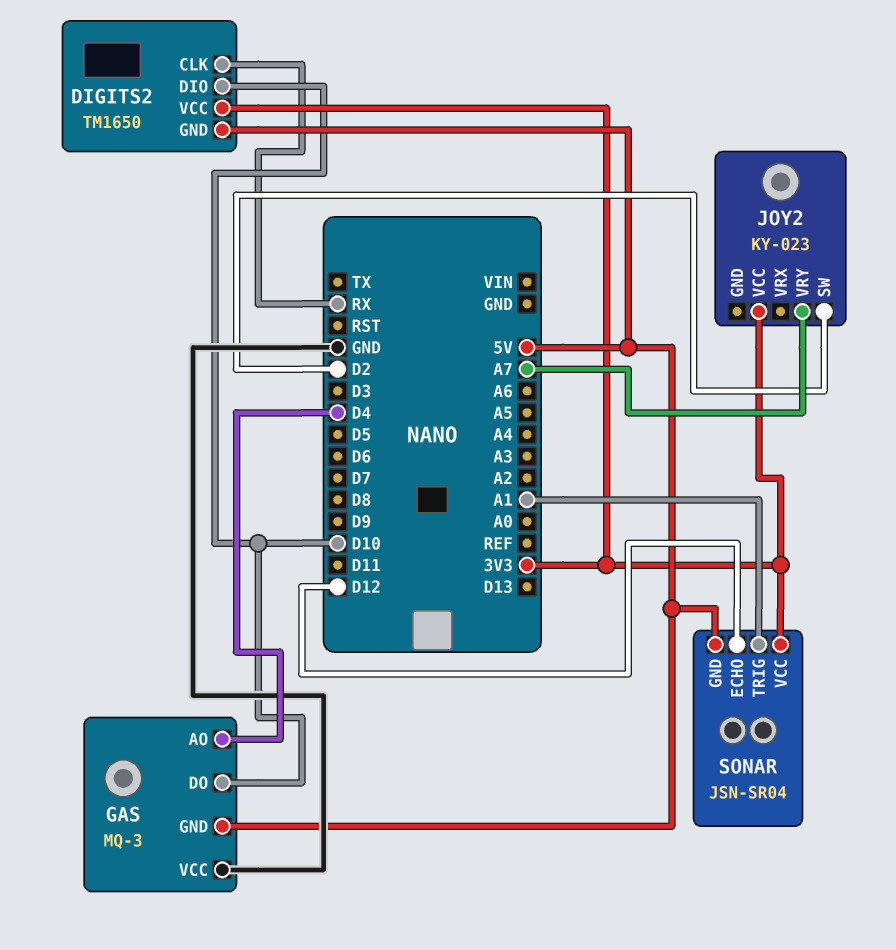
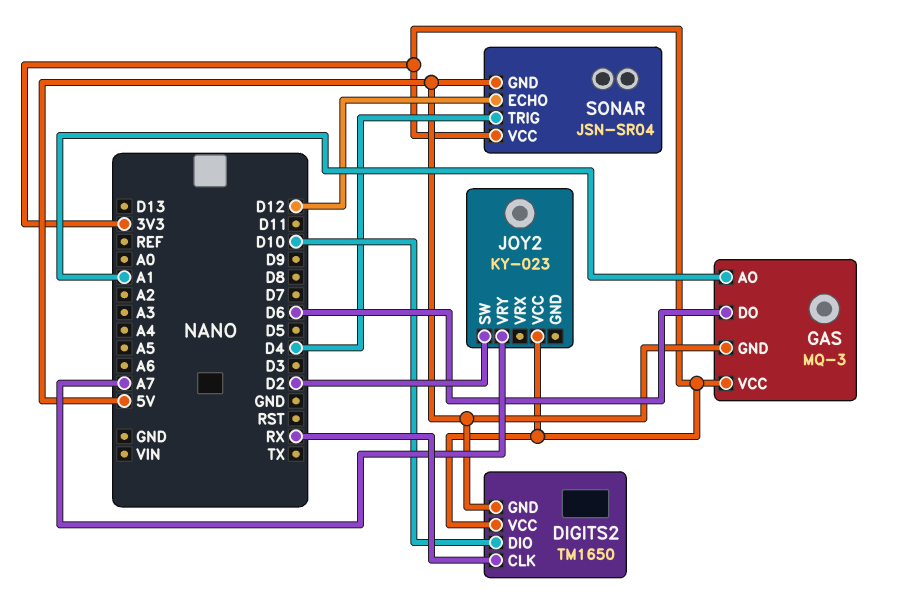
GAS pin AO: D4 -> A1
GAS pin DO: D10 -> D6
GAS pin VCC: GND -> 3V3
SONAR pin TRIG: A1 -> D4

